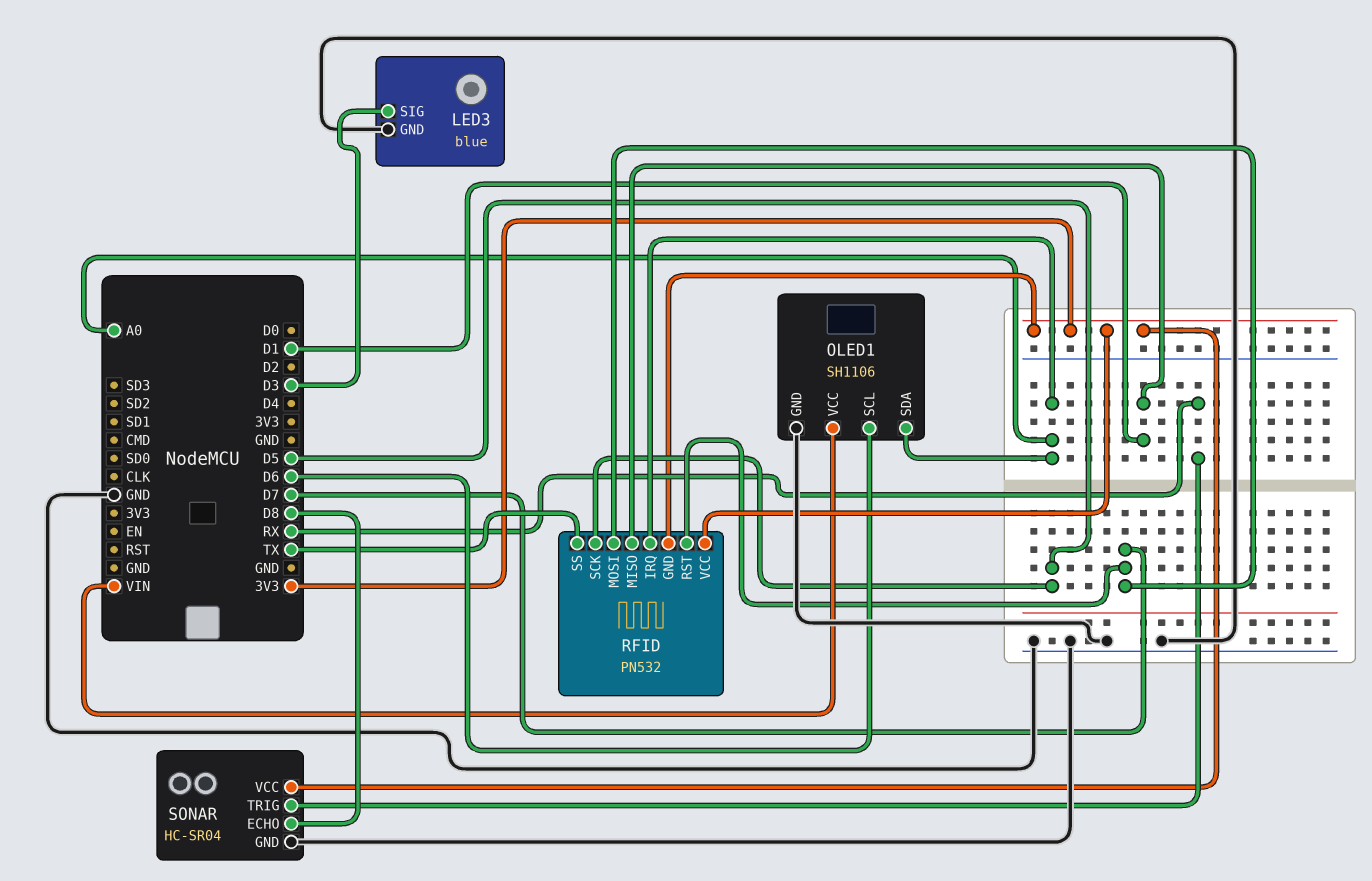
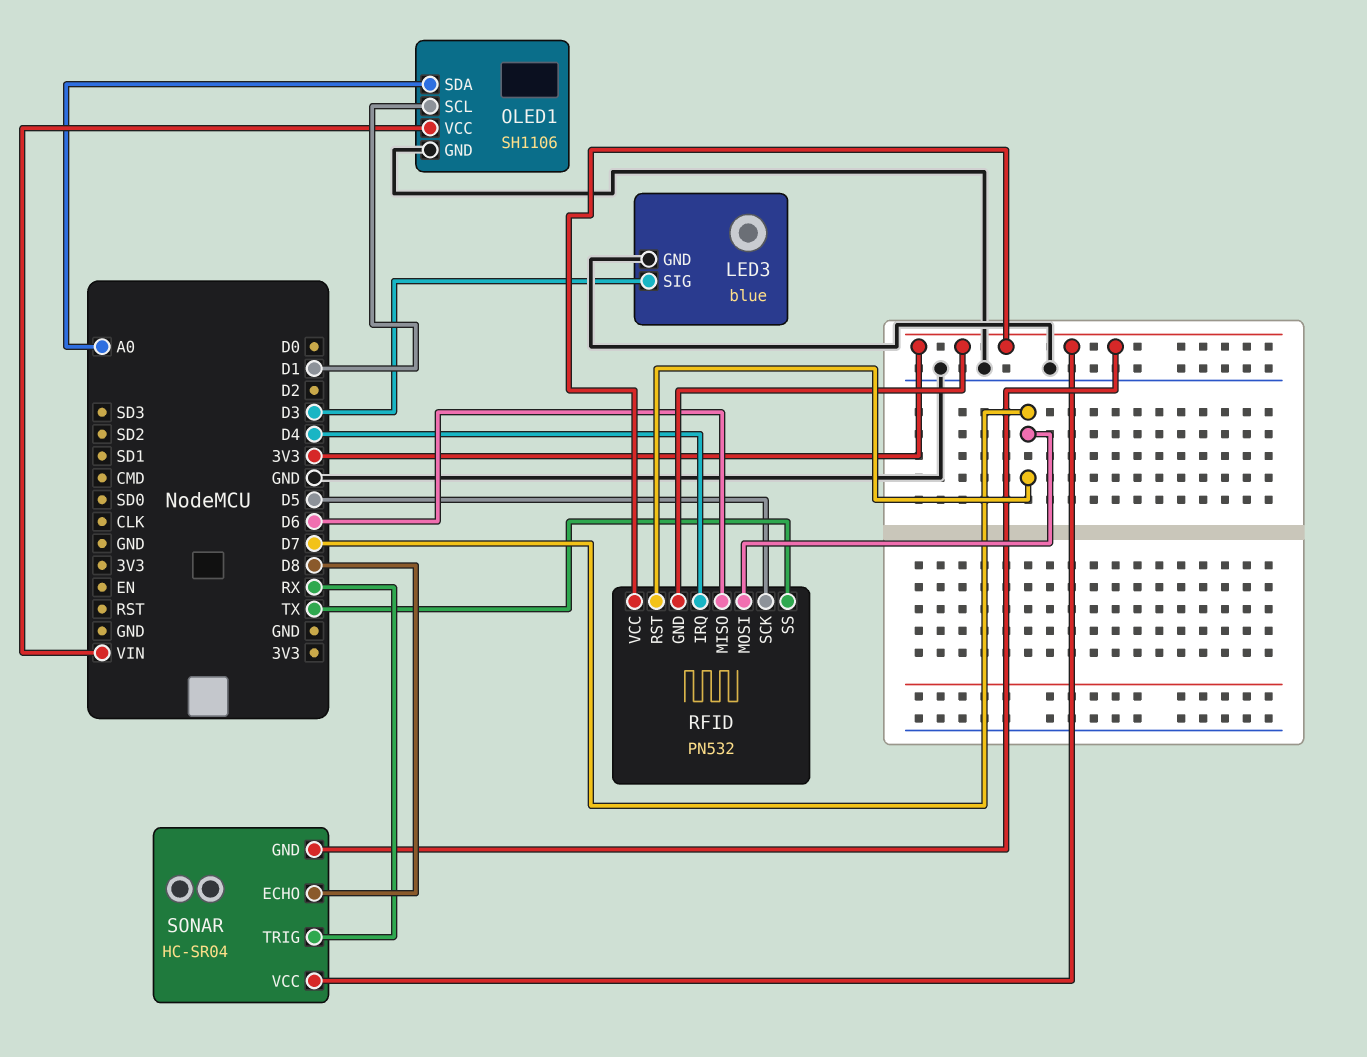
OLED1 pin SCL: D6 -> D1
RFID pin IRQ: A0 -> D4
RFID pin MISO: D1 -> D6
SONAR pin GND: GND -> 3V3

